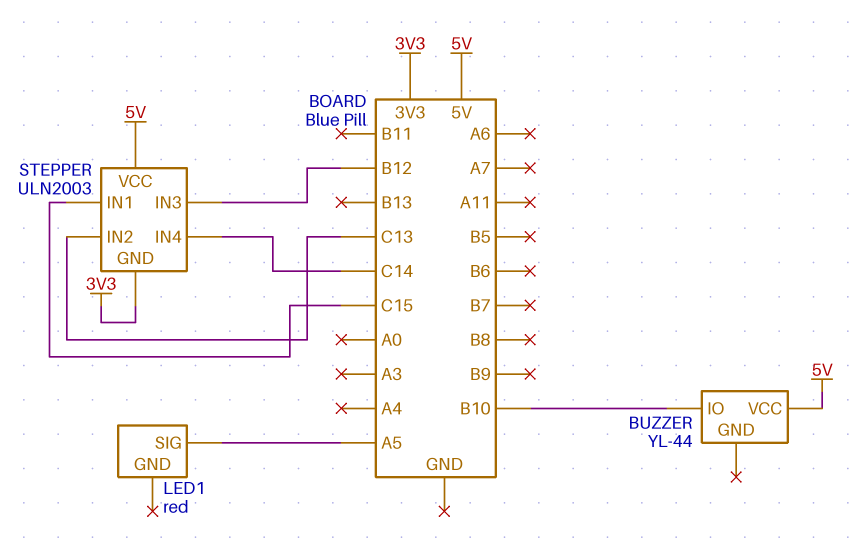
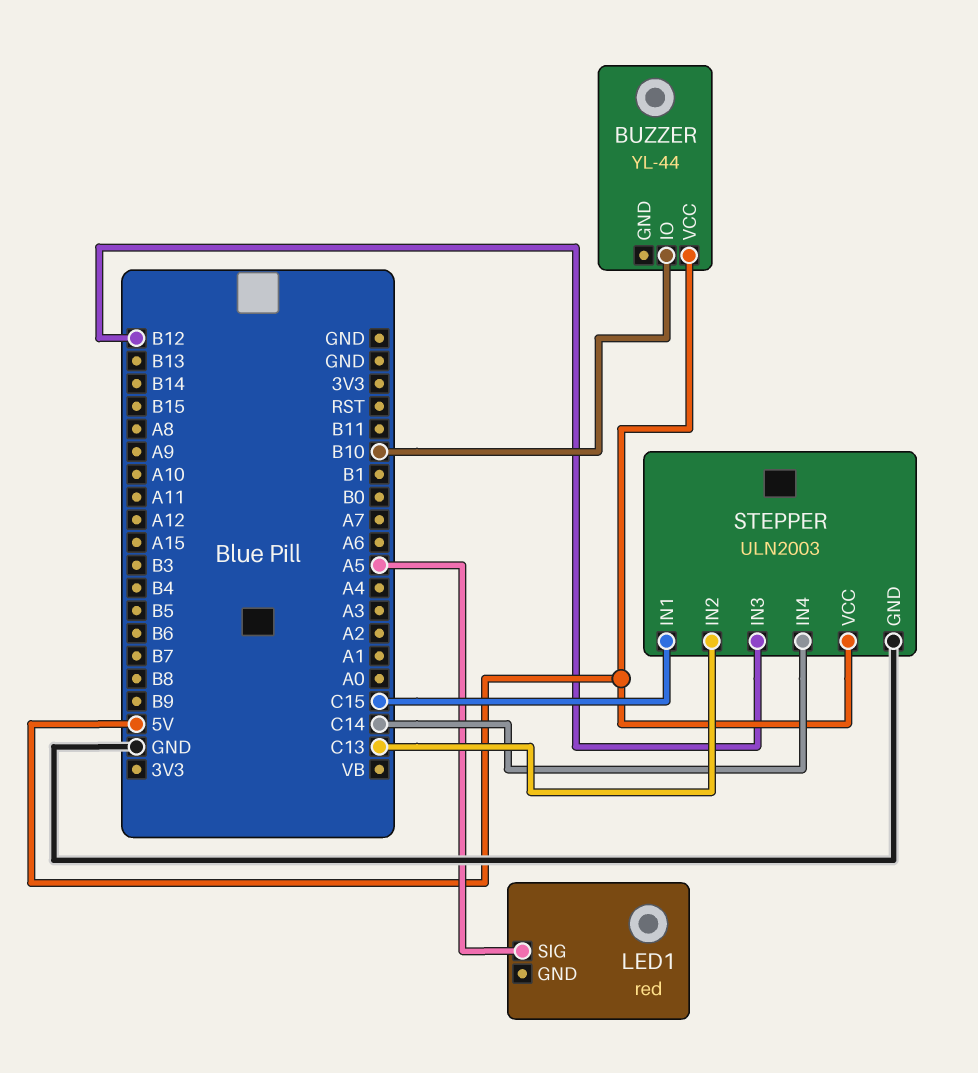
STEPPER pin GND: 3V3 -> GND

